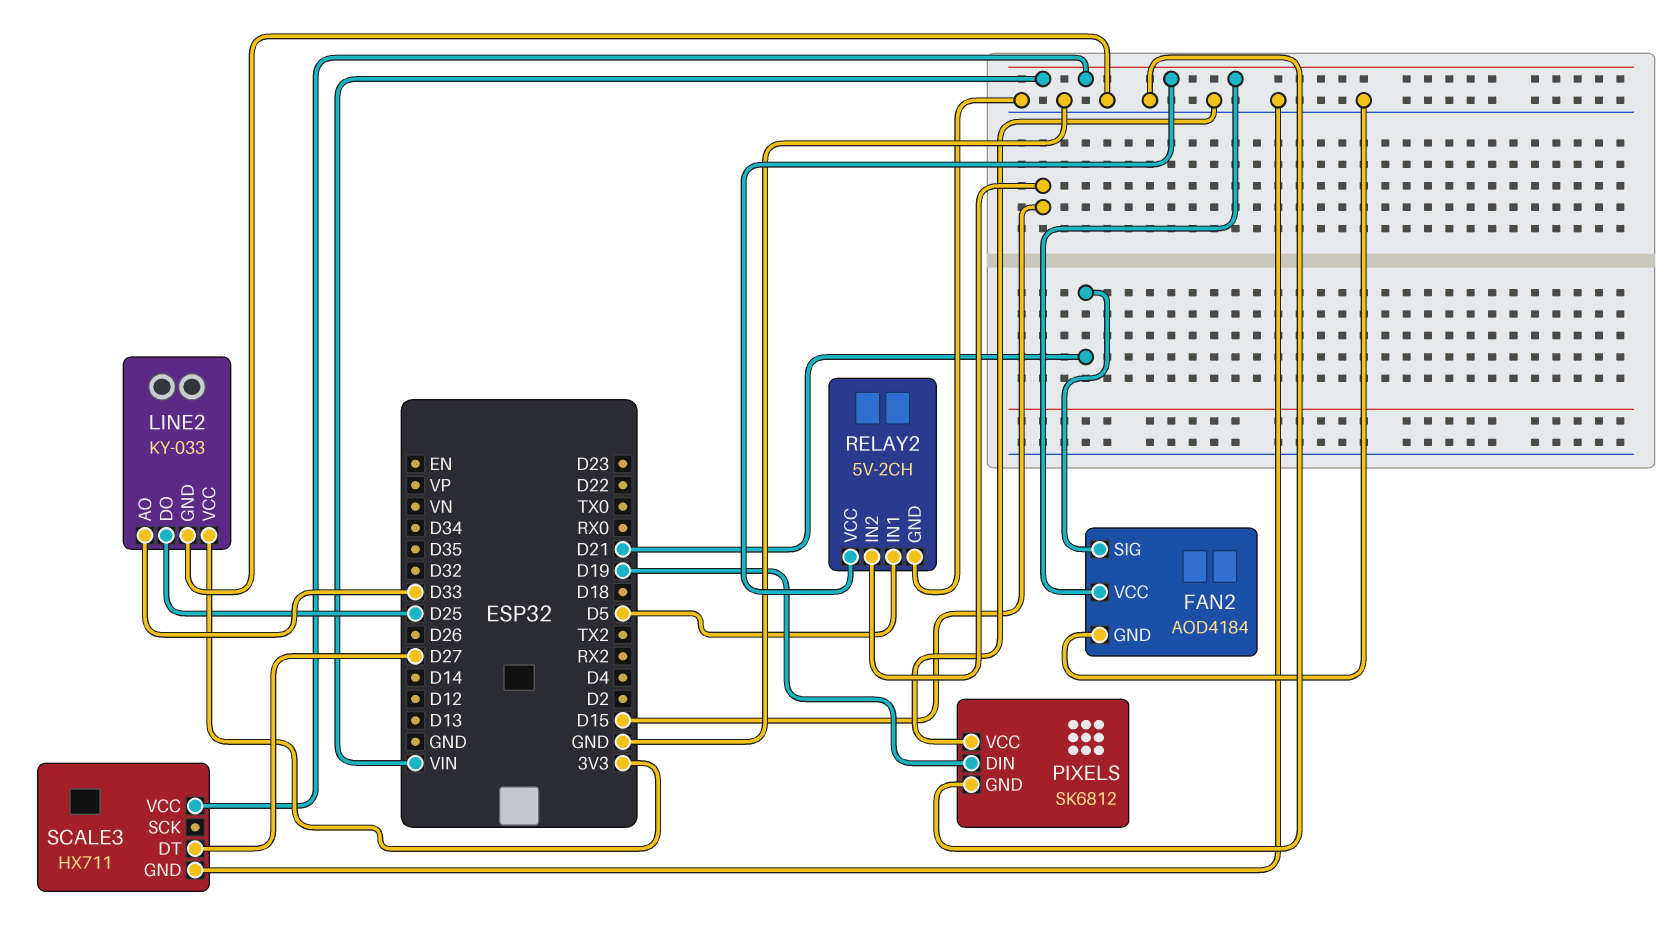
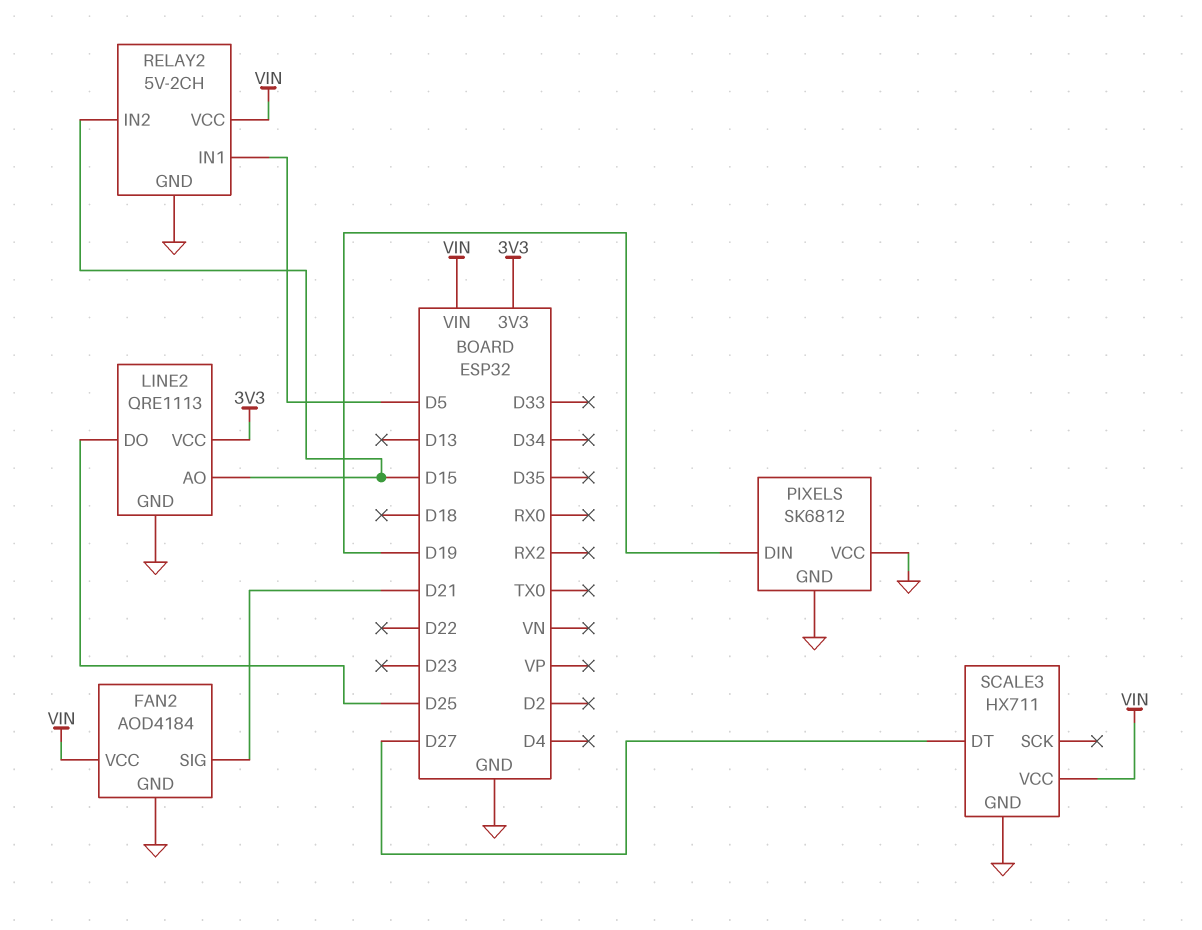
LINE2: KY-033 -> QRE1113
LINE2 pin AO: D33 -> D15

